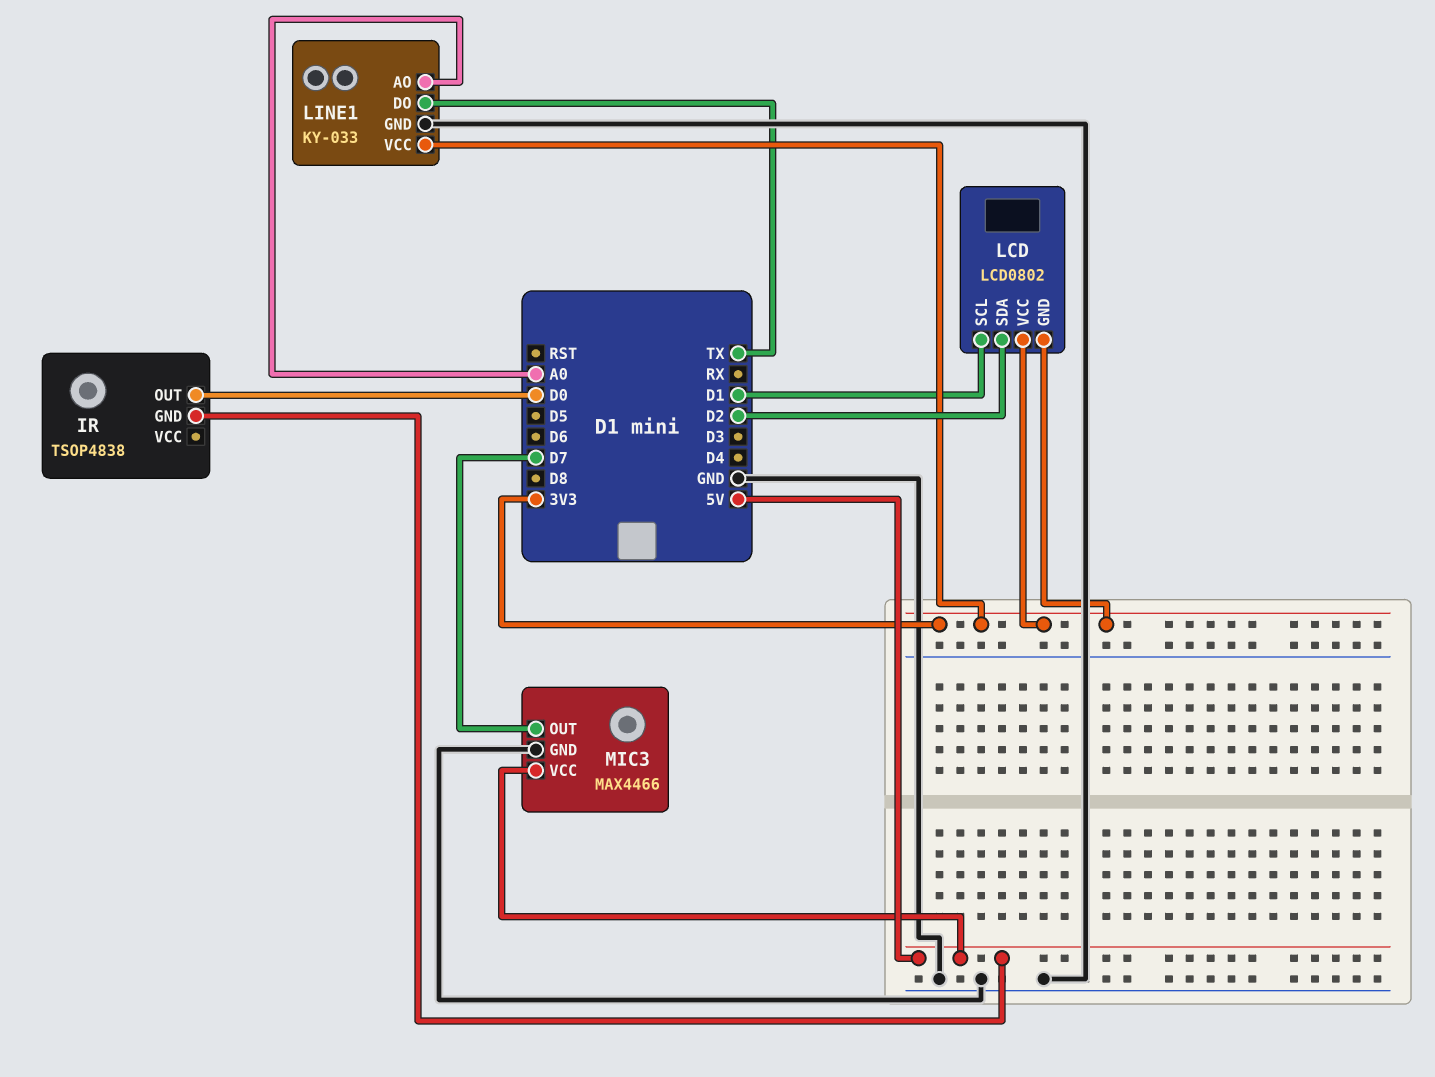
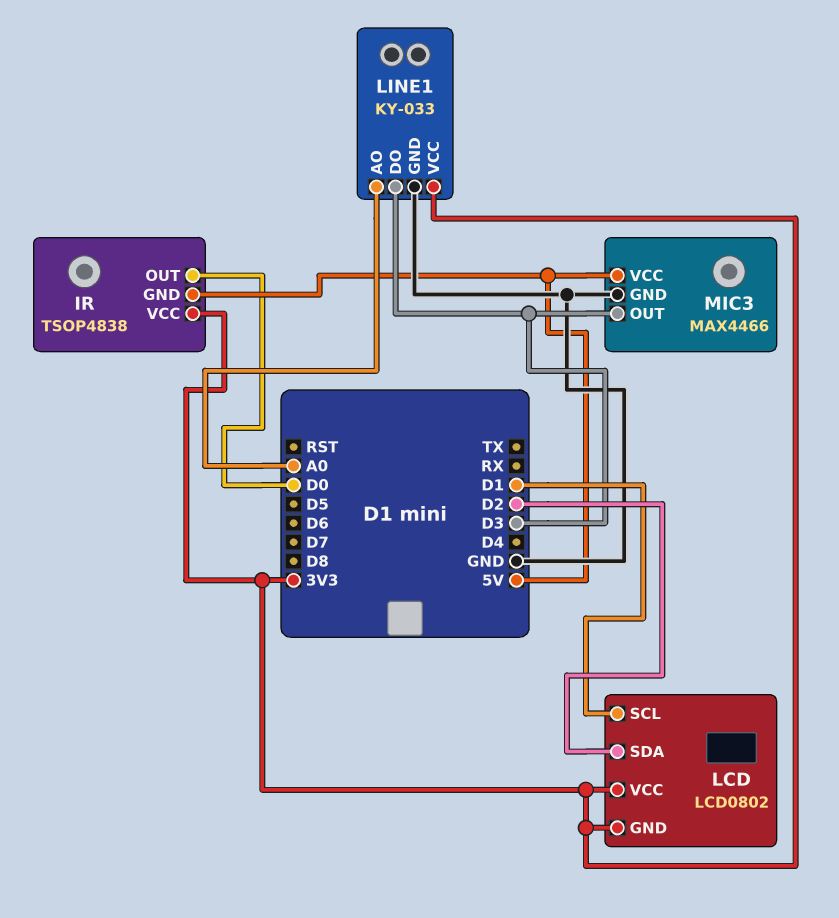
IR pin VCC: none -> 3V3
LINE1 pin DO: TX -> D3
MIC3 pin OUT: D7 -> D3

